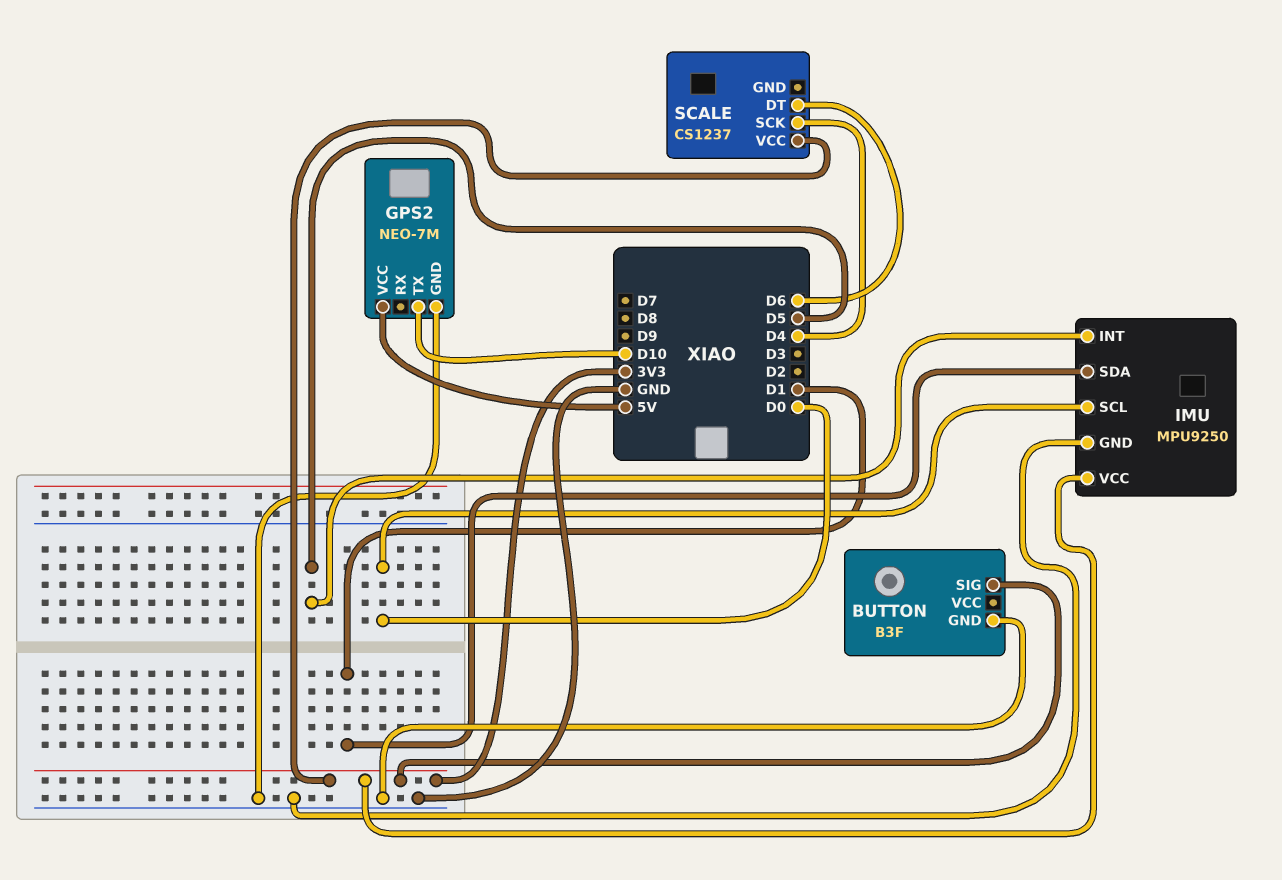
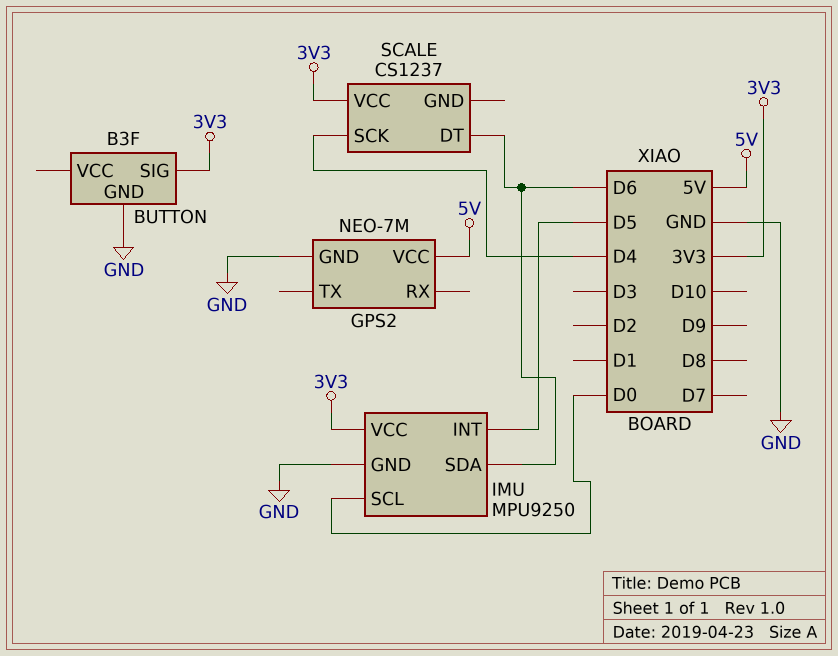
GPS2 pin TX: D10 -> none
IMU pin SDA: D1 -> D6

